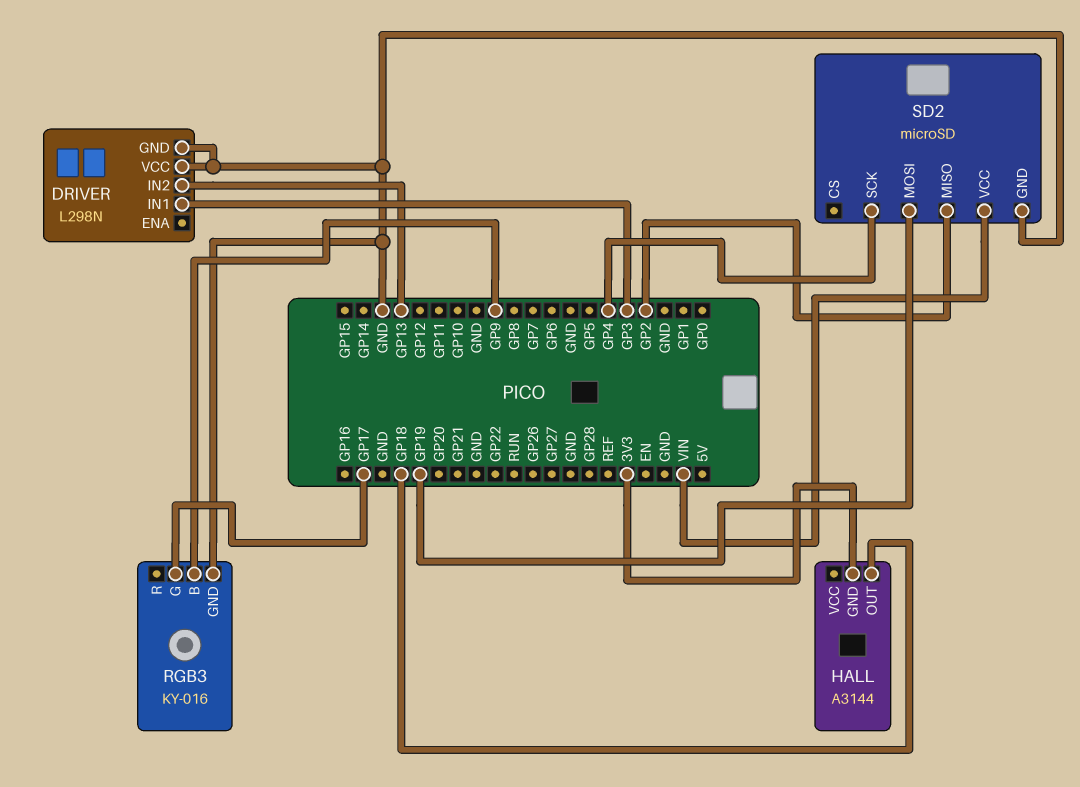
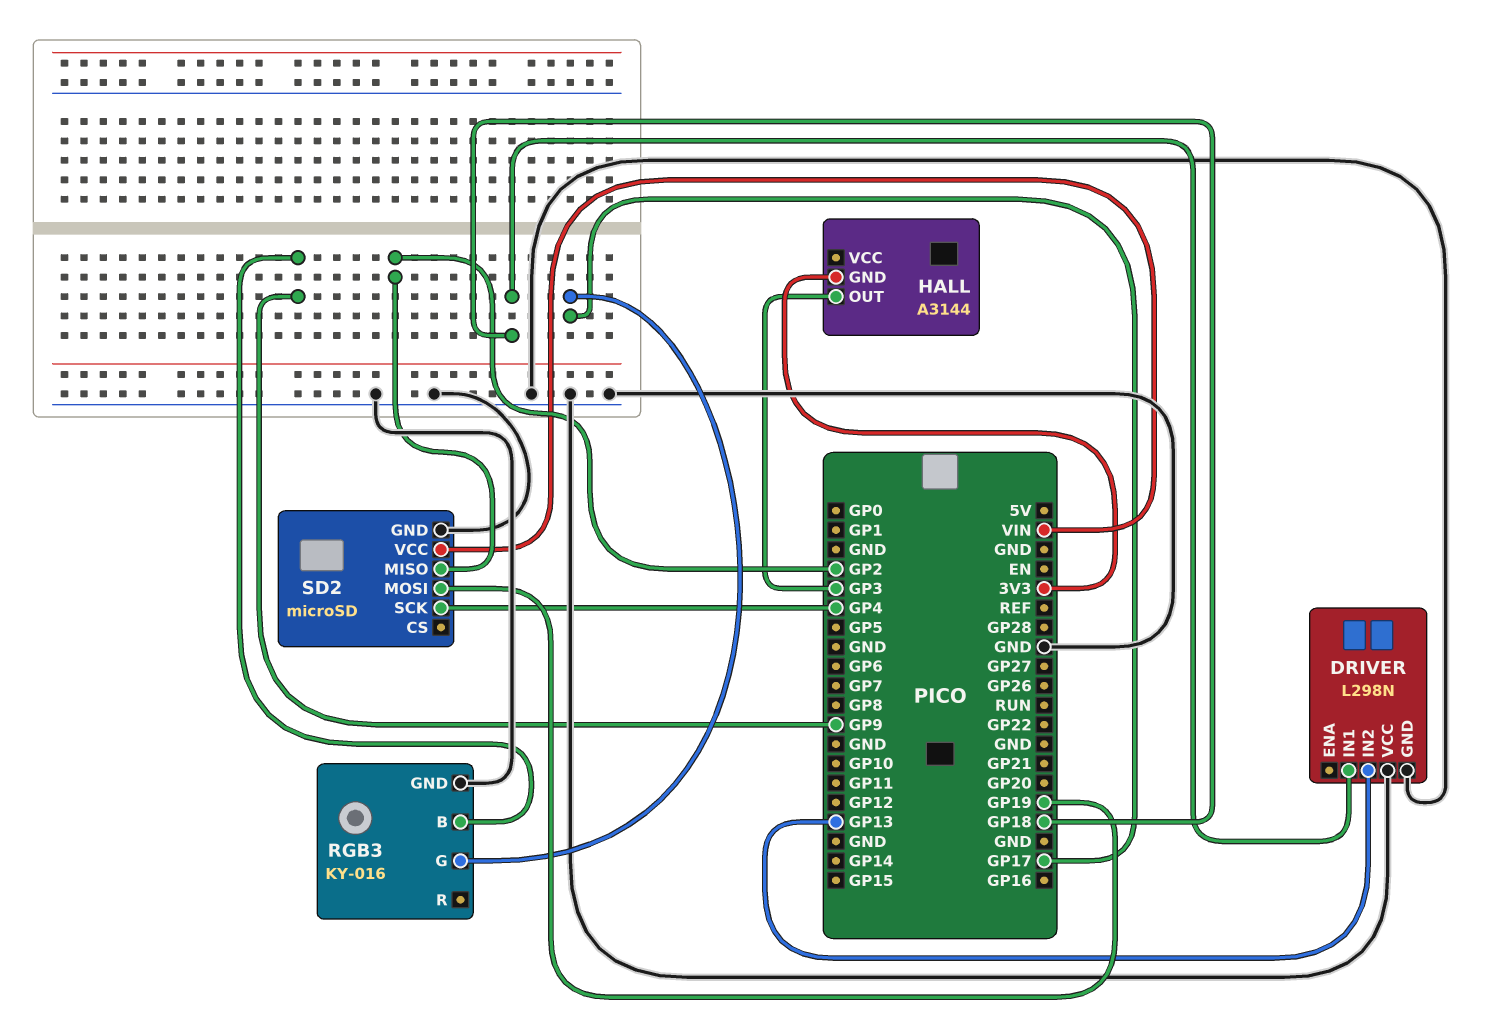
DRIVER pin IN1: GP3 -> GP18
HALL pin OUT: GP18 -> GP3

